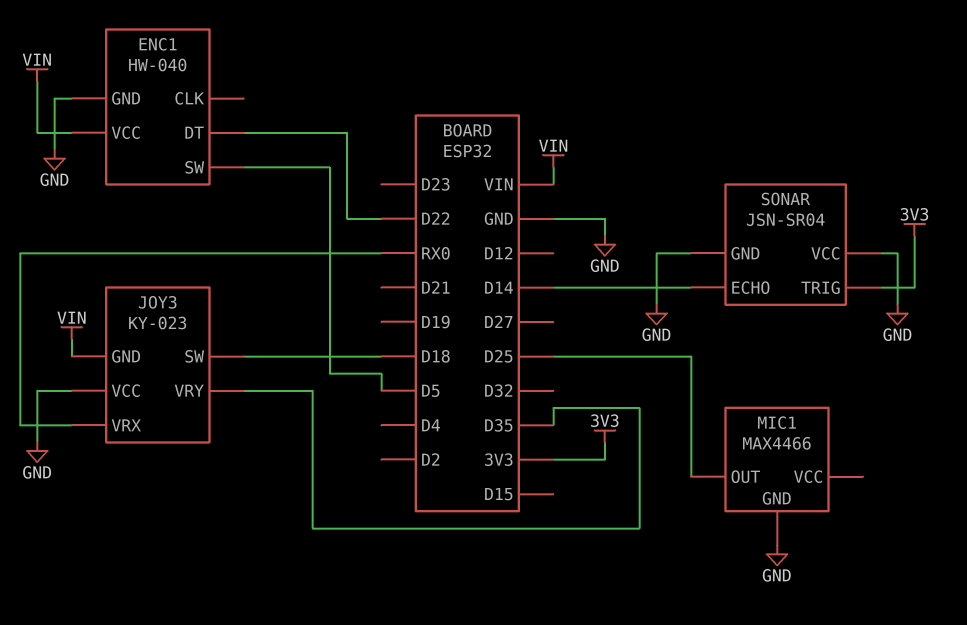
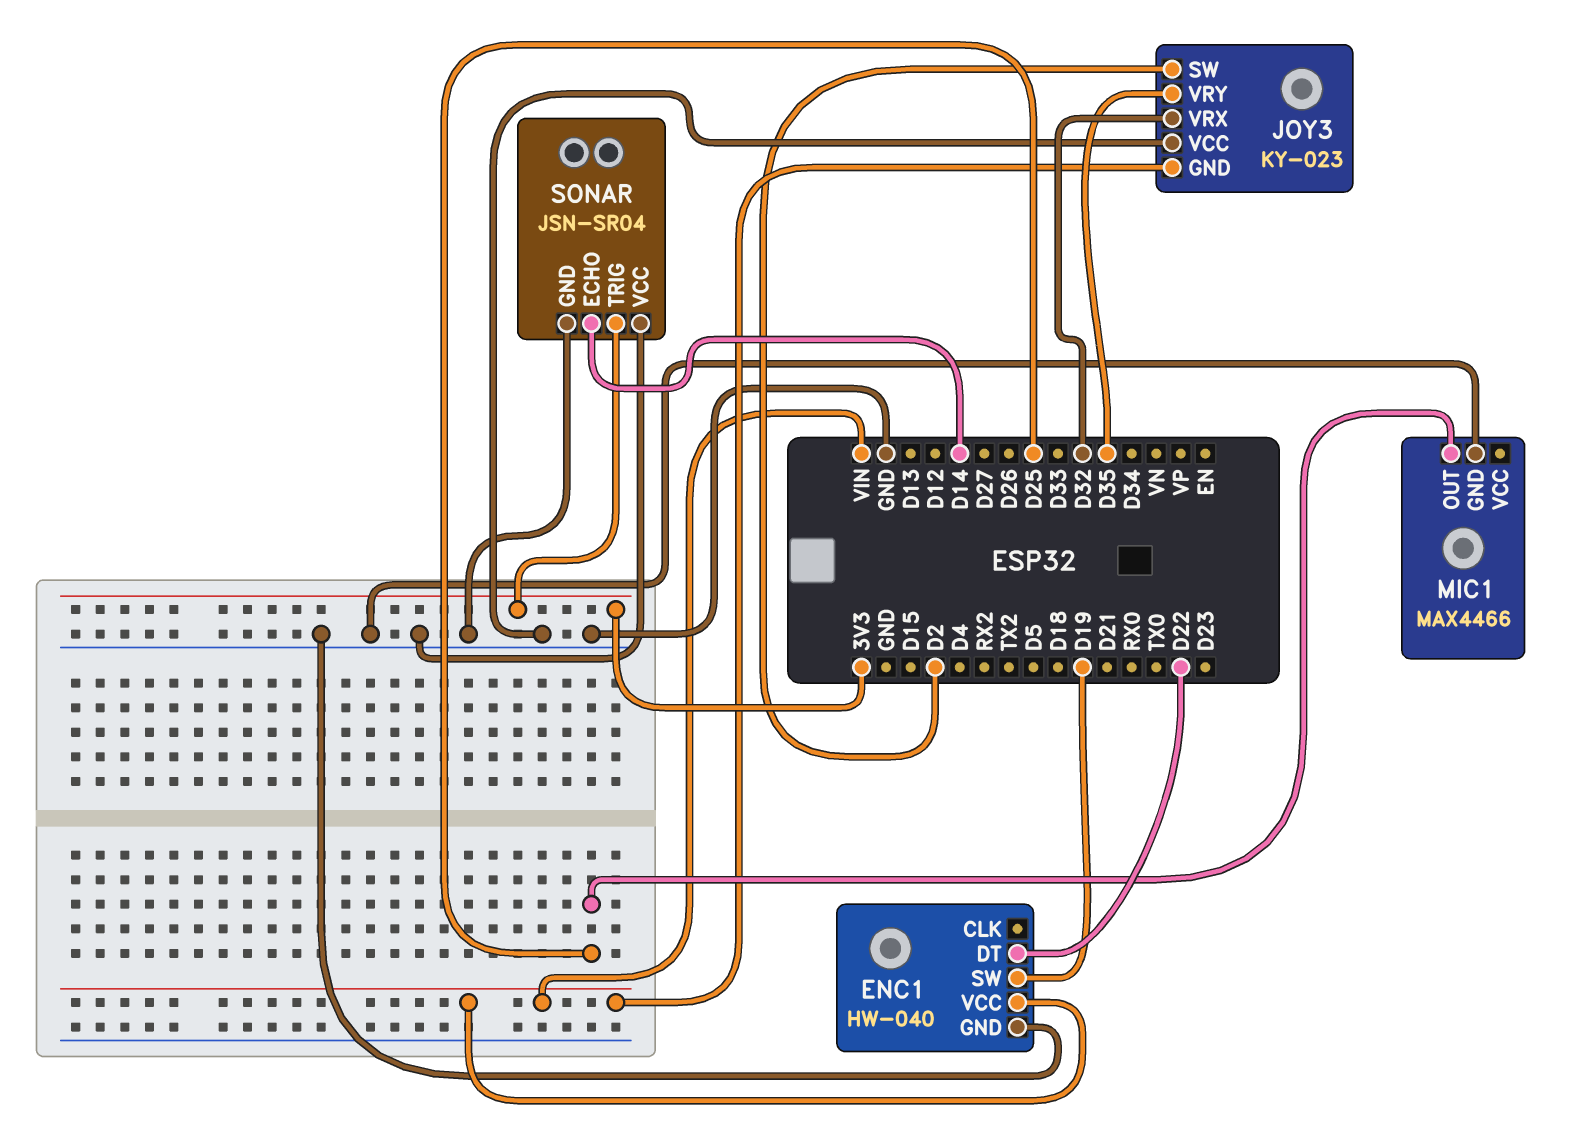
ENC1 pin SW: D5 -> D19
JOY3 pin SW: D18 -> D2
JOY3 pin VRX: RX0 -> D32

